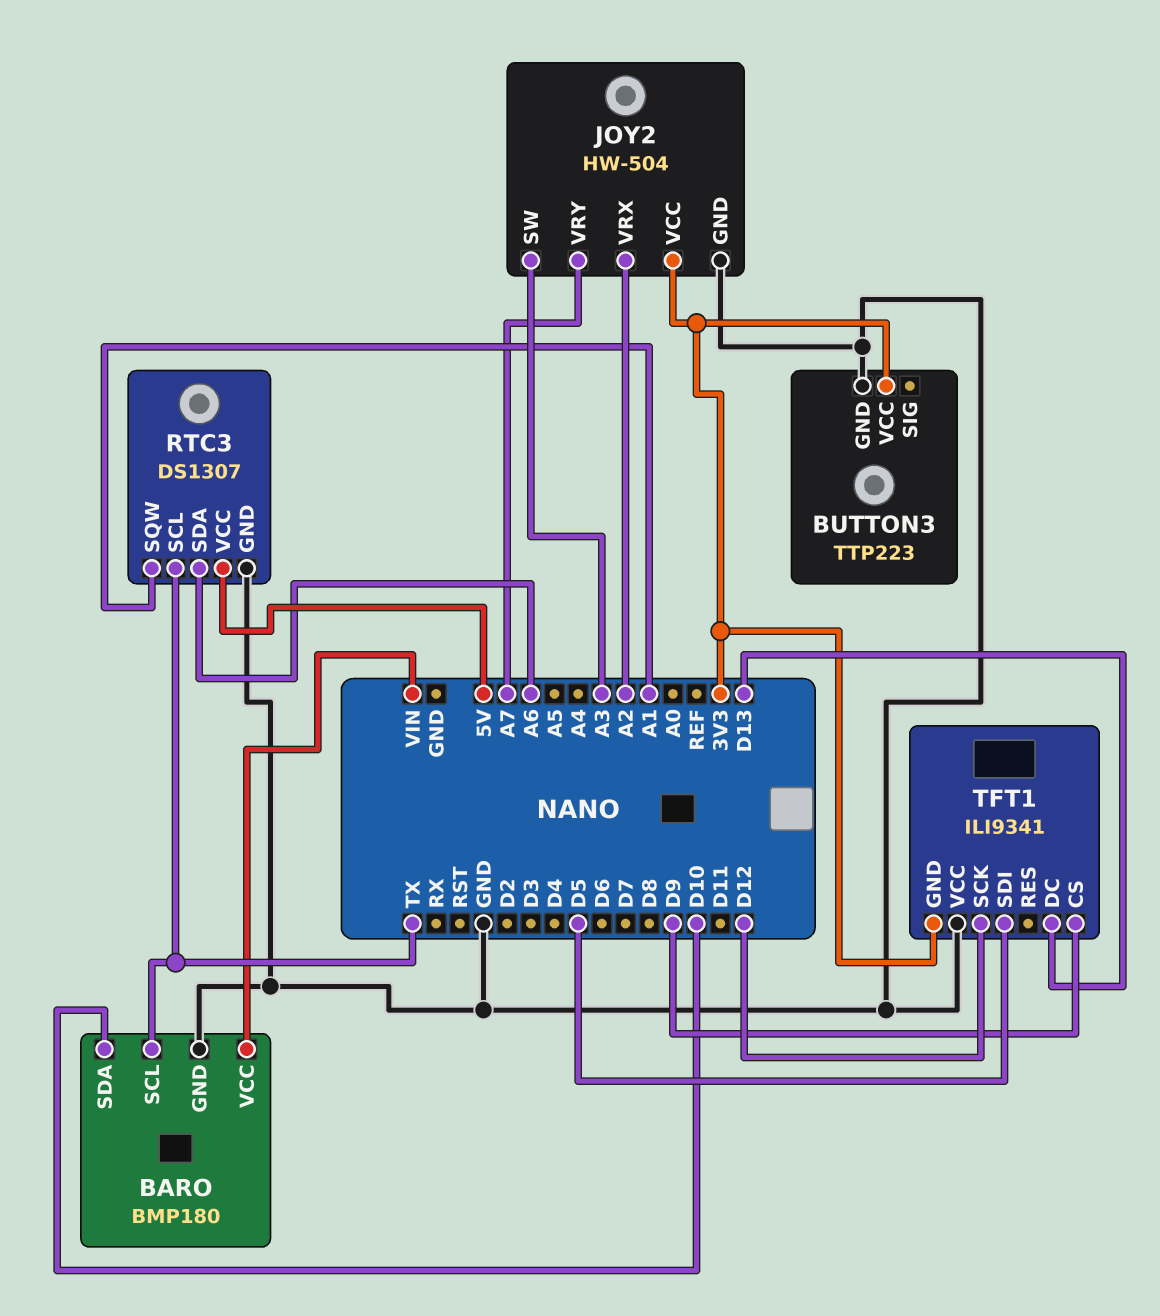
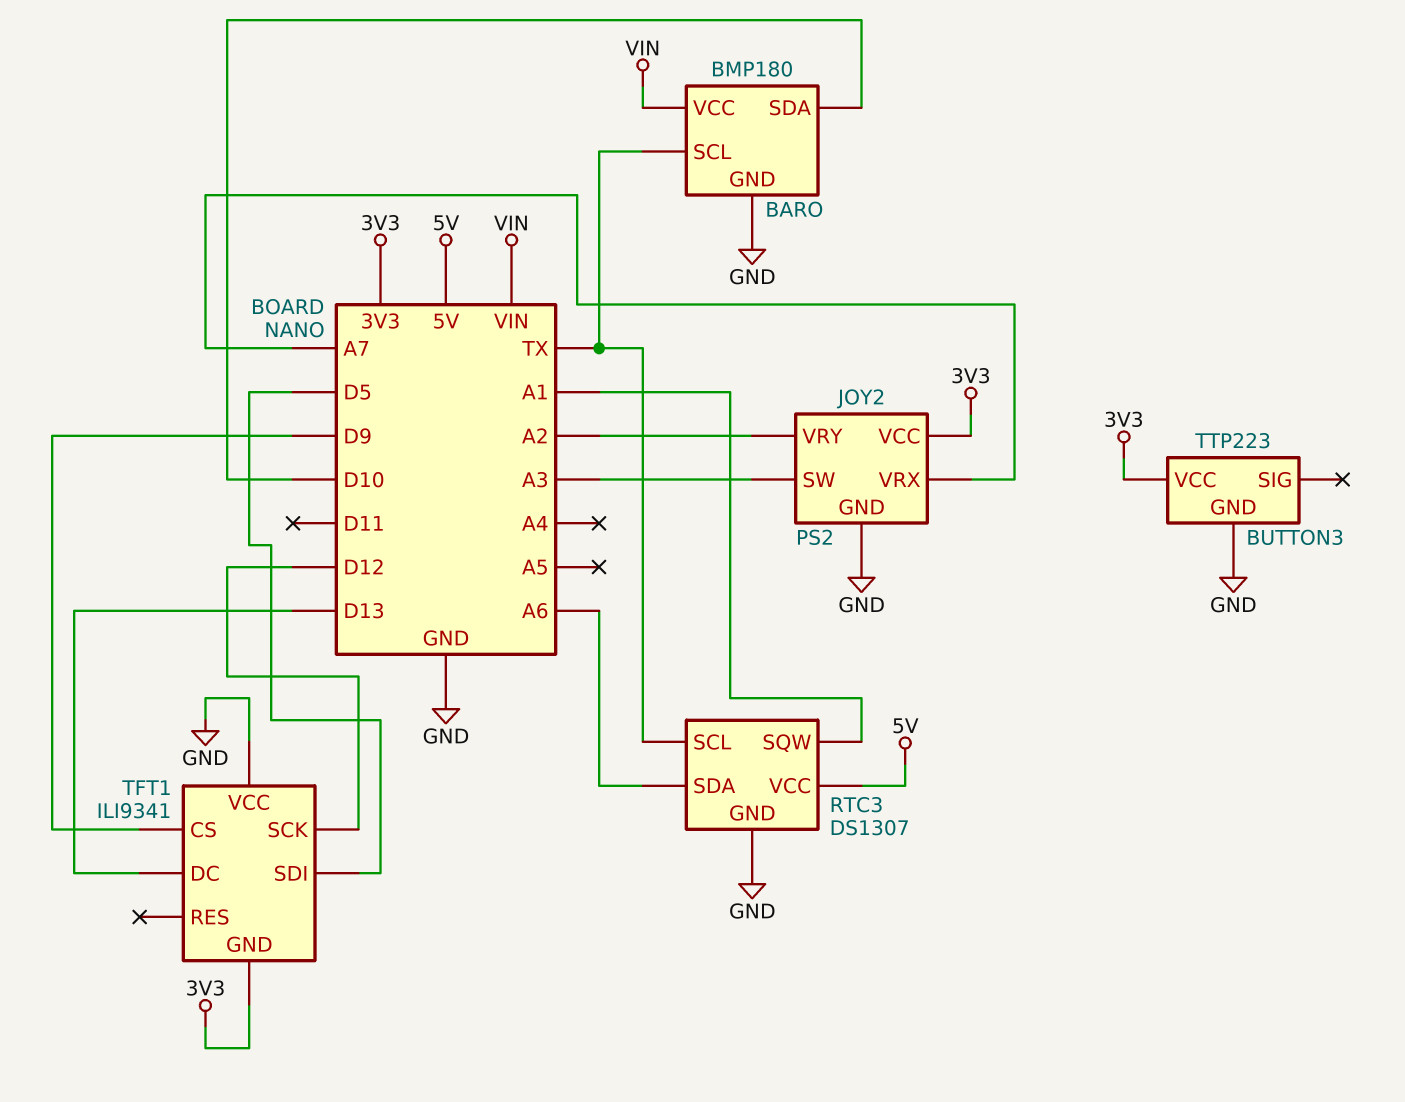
JOY2: HW-504 -> PS2
JOY2 pin VRX: A2 -> A7
JOY2 pin VRY: A7 -> A2

